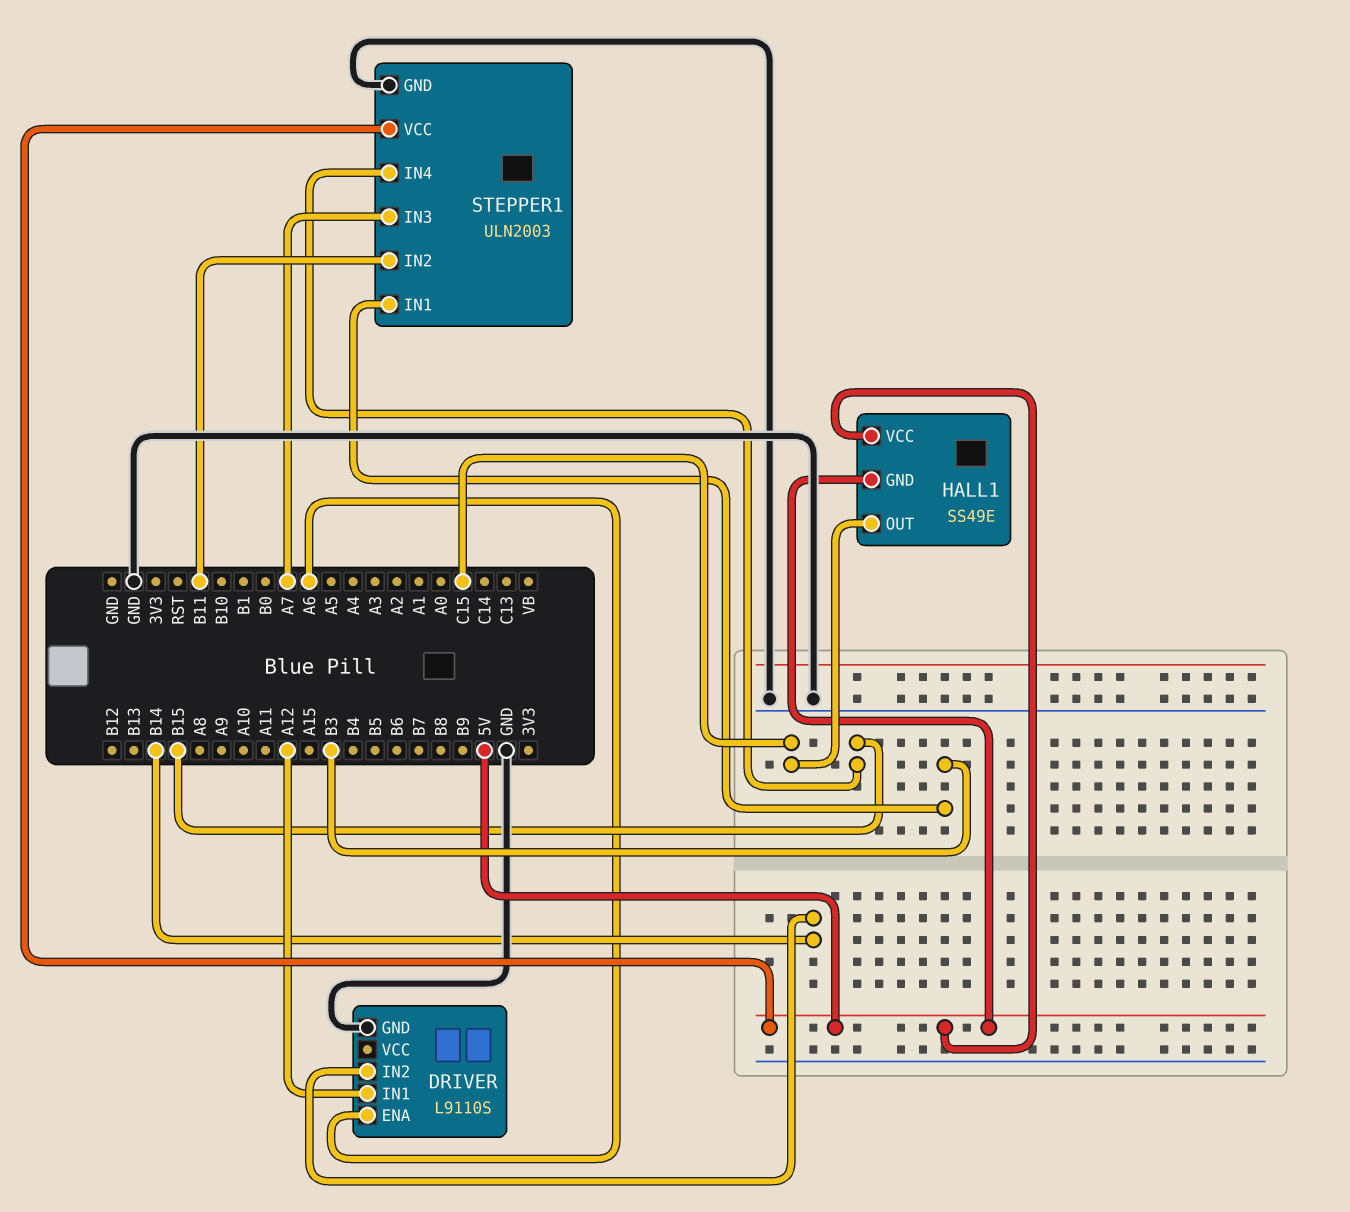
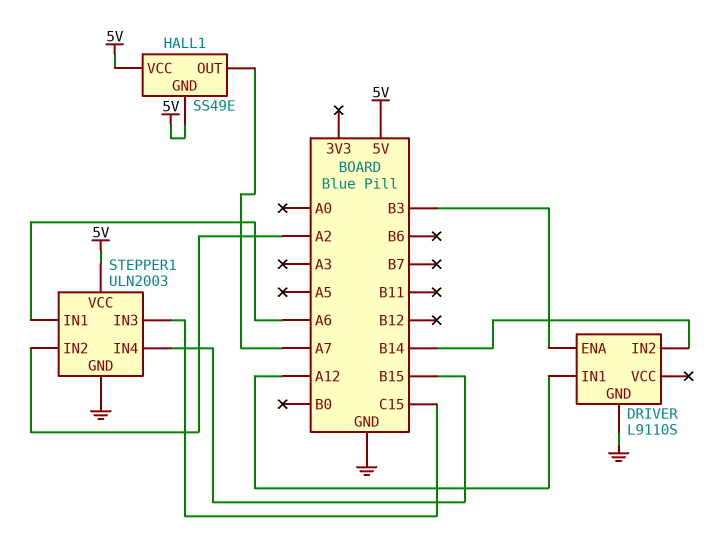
DRIVER pin ENA: A6 -> B3
HALL1 pin OUT: C15 -> A7
STEPPER1 pin IN1: B3 -> A6
STEPPER1 pin IN2: B11 -> A2
STEPPER1 pin IN3: A7 -> C15

